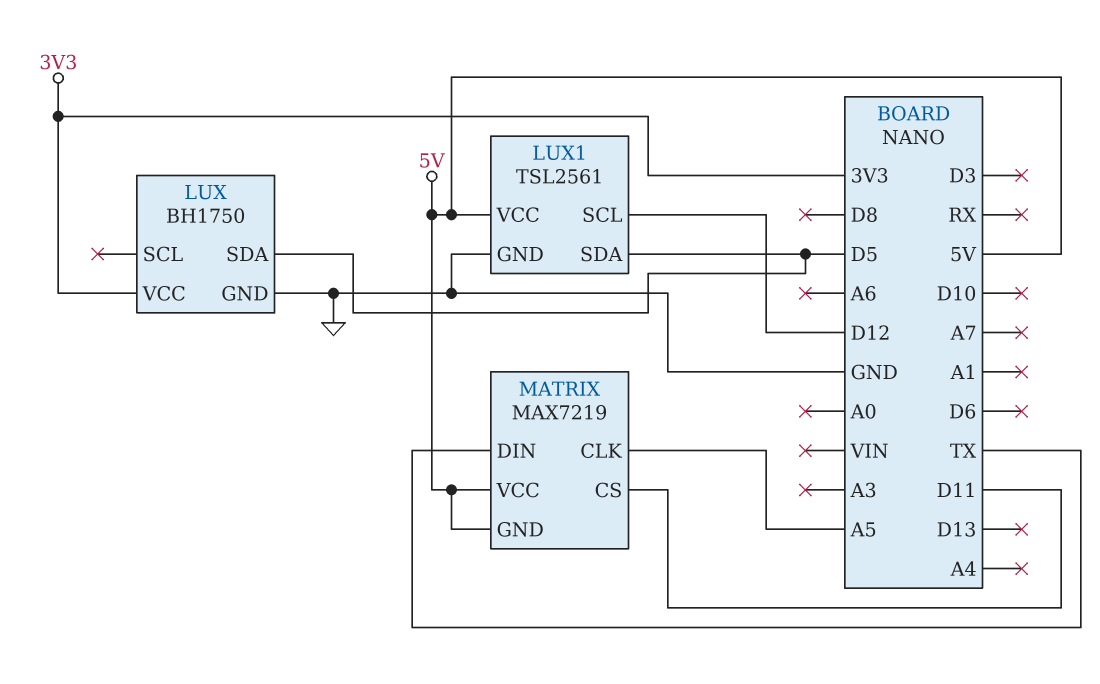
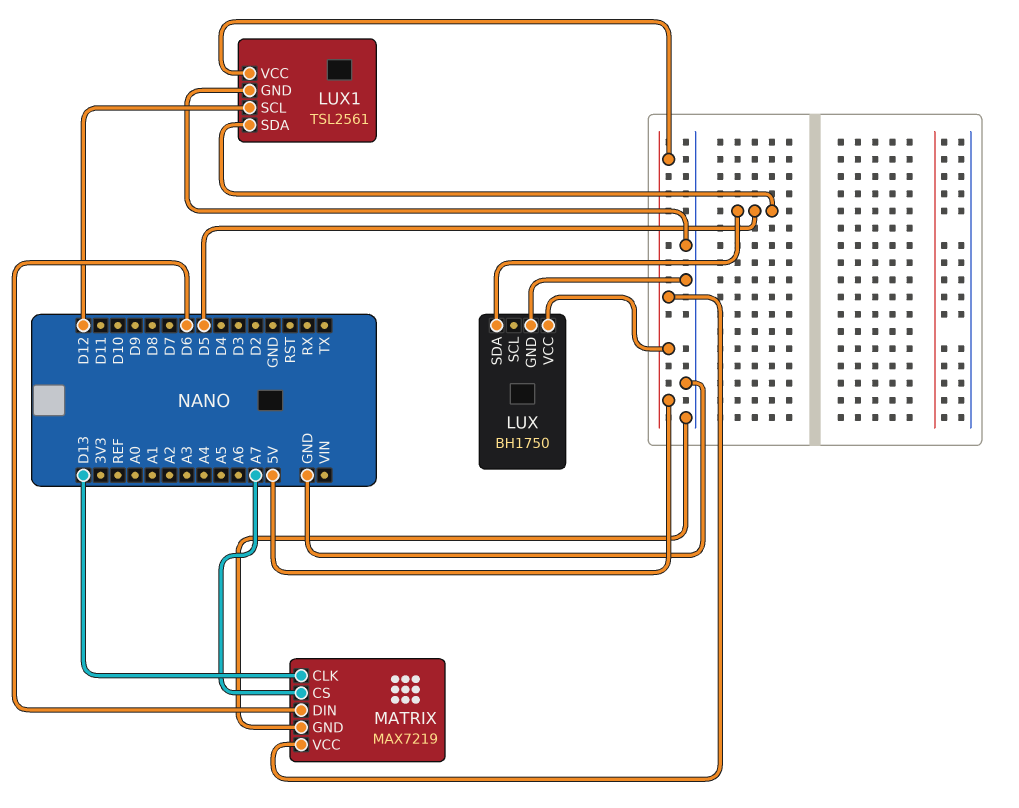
LUX pin VCC: 3V3 -> 5V
MATRIX pin CLK: A5 -> D13
MATRIX pin CS: D11 -> A7
MATRIX pin DIN: TX -> D6
MATRIX pin GND: 5V -> GND

